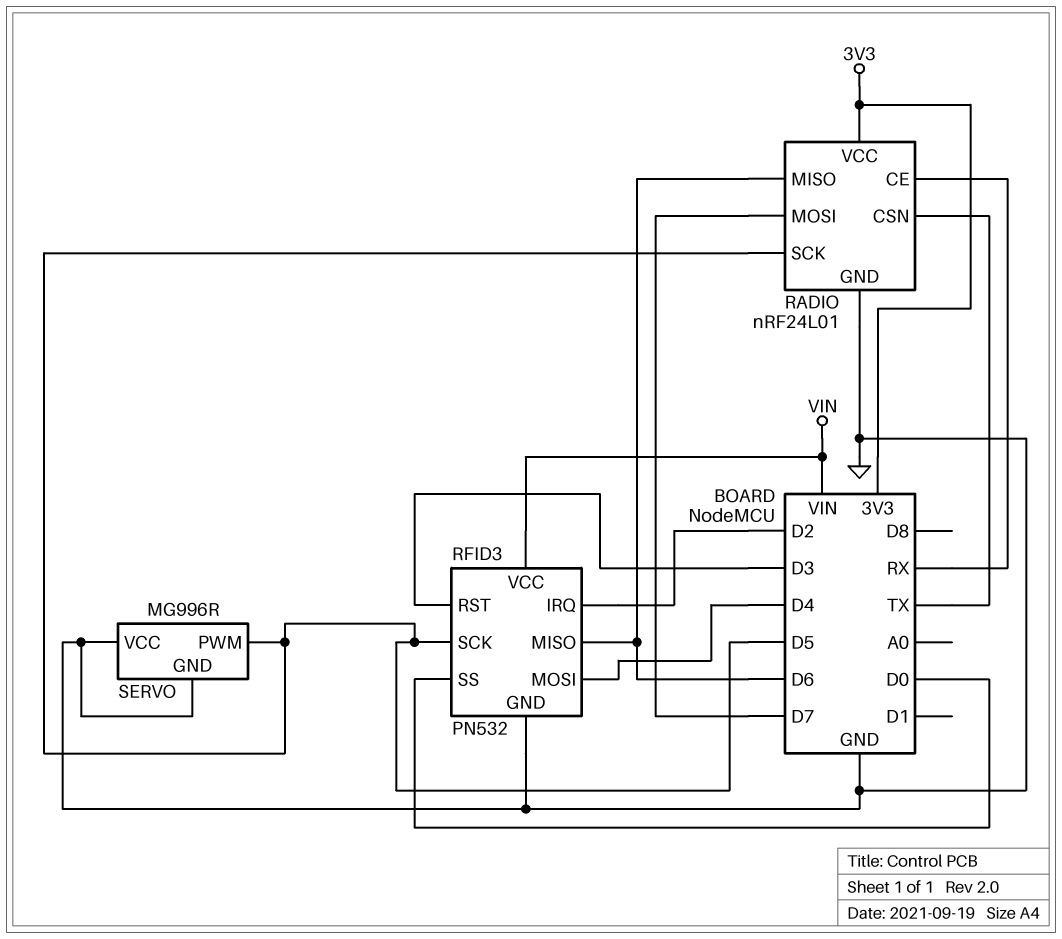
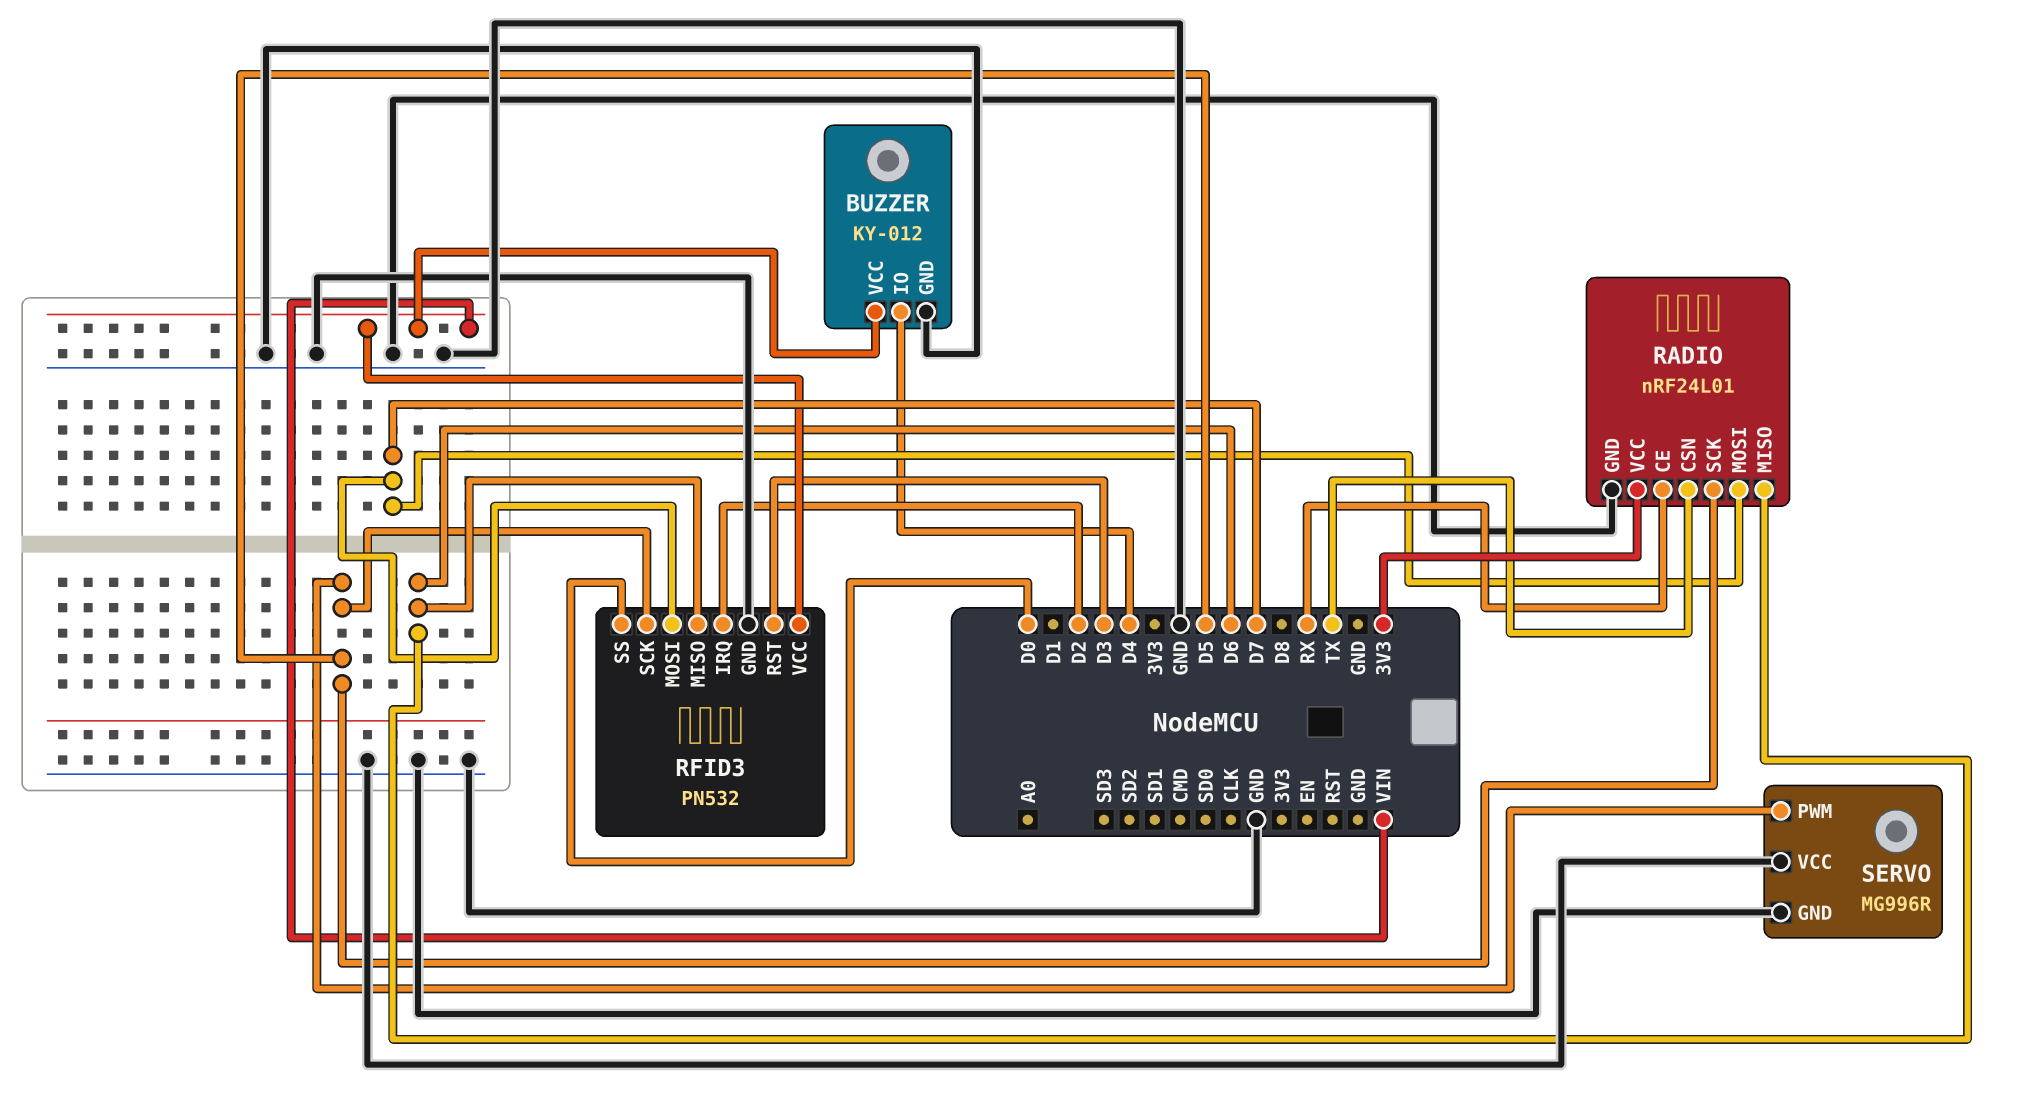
BUZZER: none -> KY-012
BUZZER pin GND: none -> GND
BUZZER pin IO: none -> D4
BUZZER pin VCC: none -> VIN
RFID3 pin MOSI: D4 -> D7

